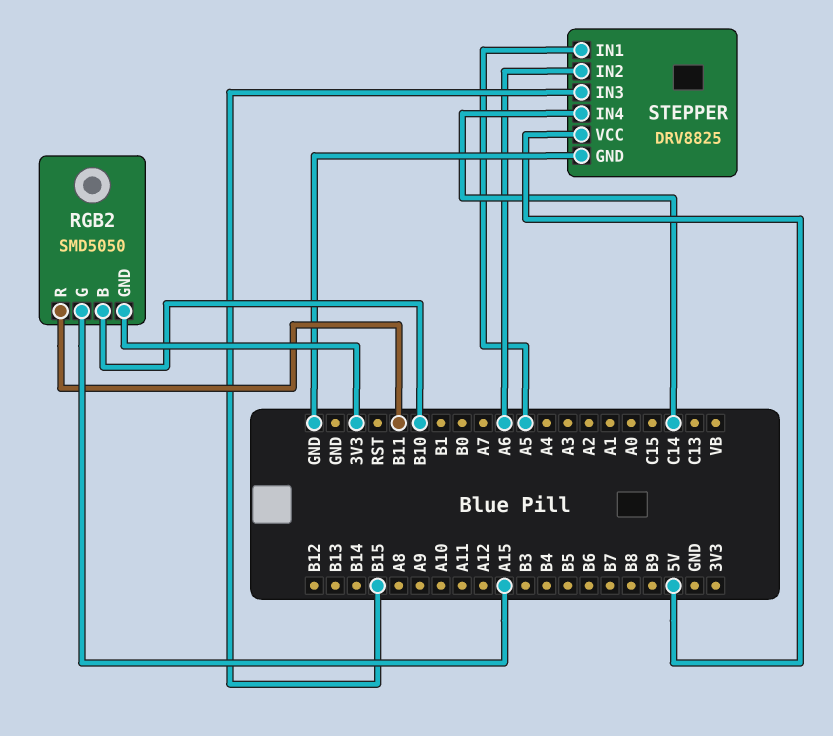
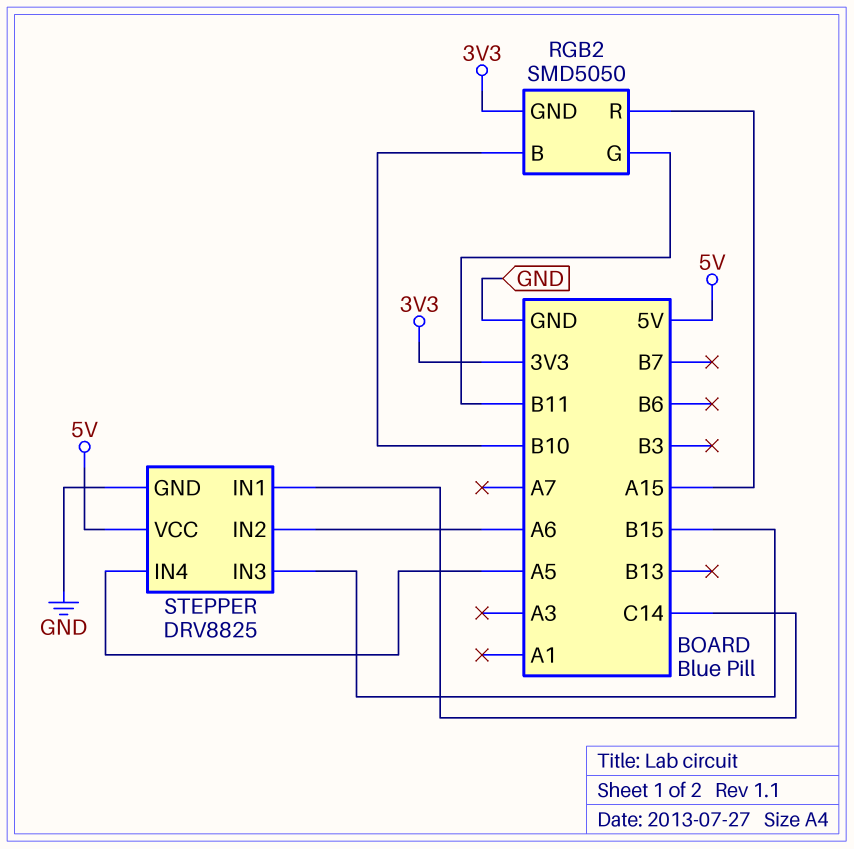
RGB2 pin G: A15 -> B11
RGB2 pin R: B11 -> A15
STEPPER pin IN1: A5 -> C14
STEPPER pin IN4: C14 -> A5

